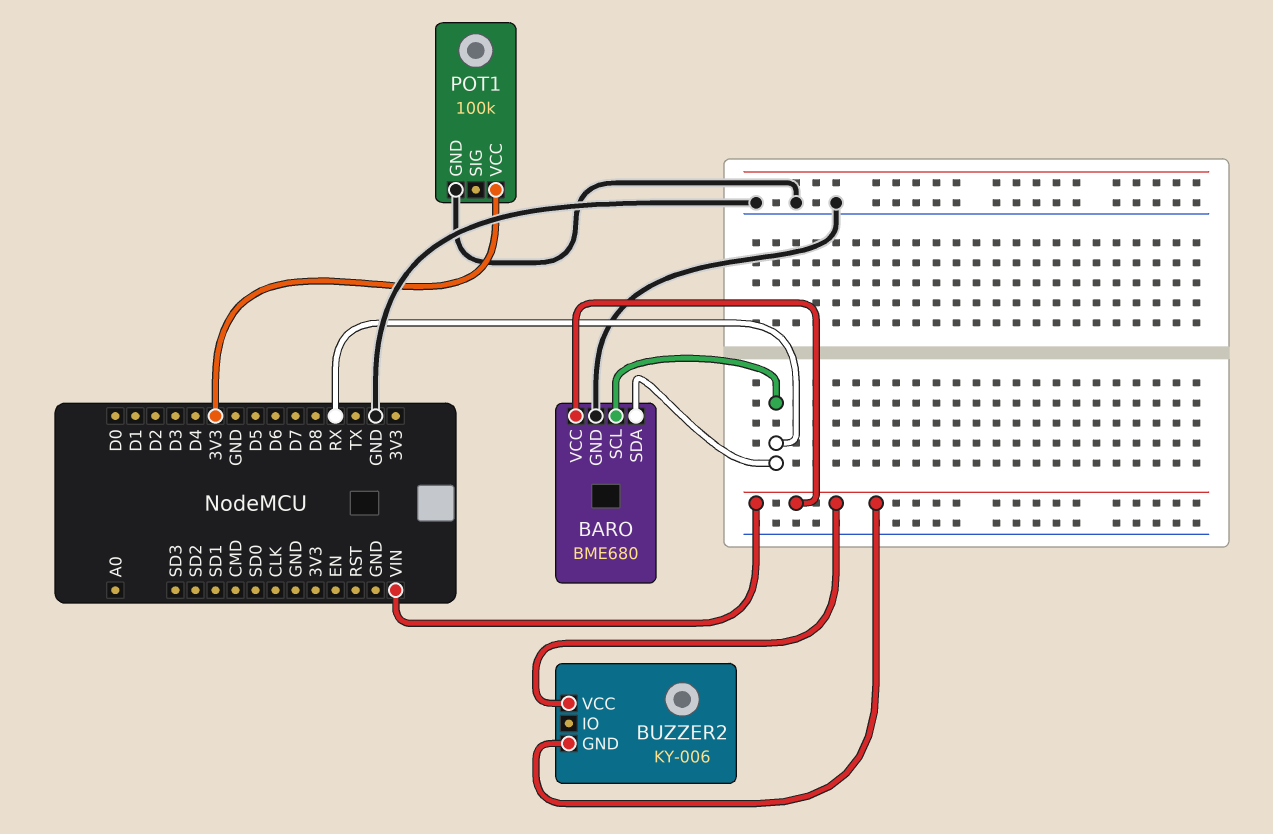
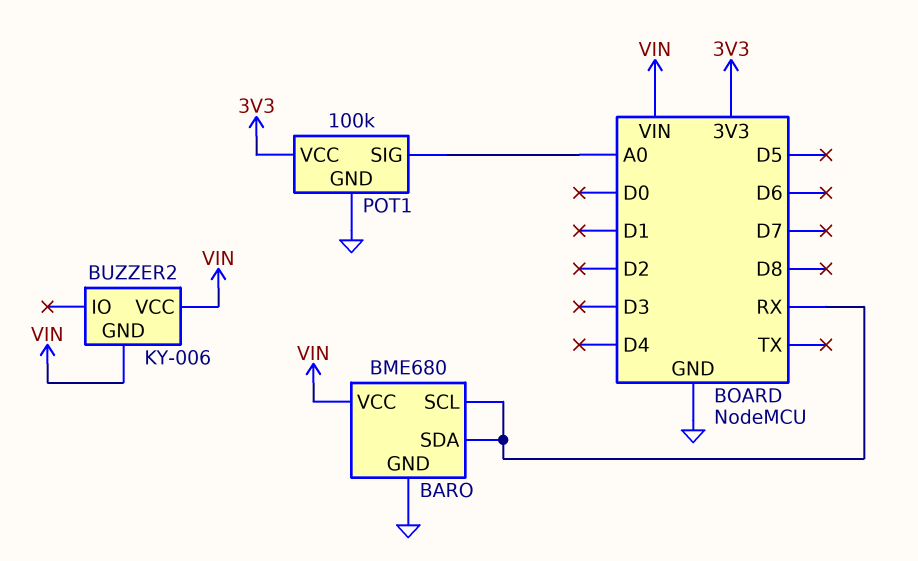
POT1 pin SIG: none -> A0

